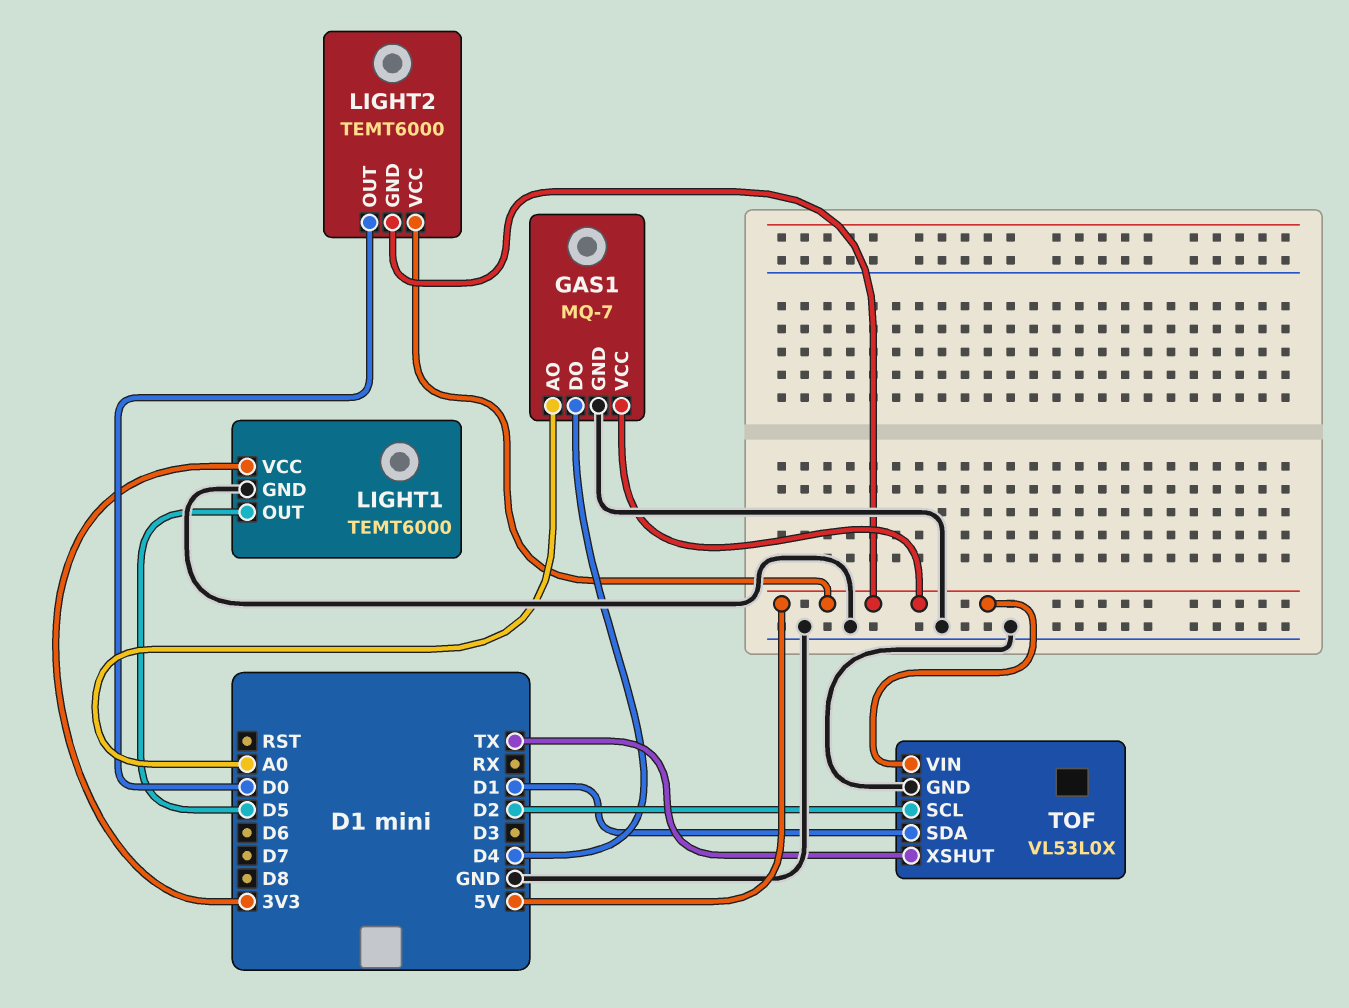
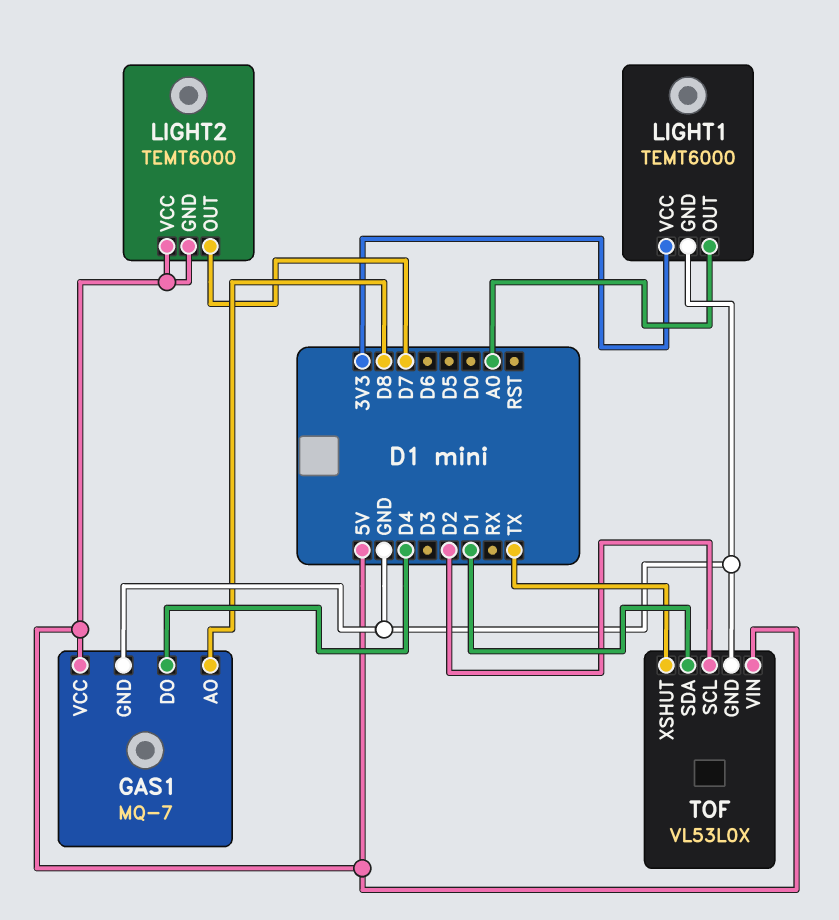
GAS1 pin AO: A0 -> D8
LIGHT1 pin OUT: D5 -> A0
LIGHT2 pin OUT: D0 -> D7

